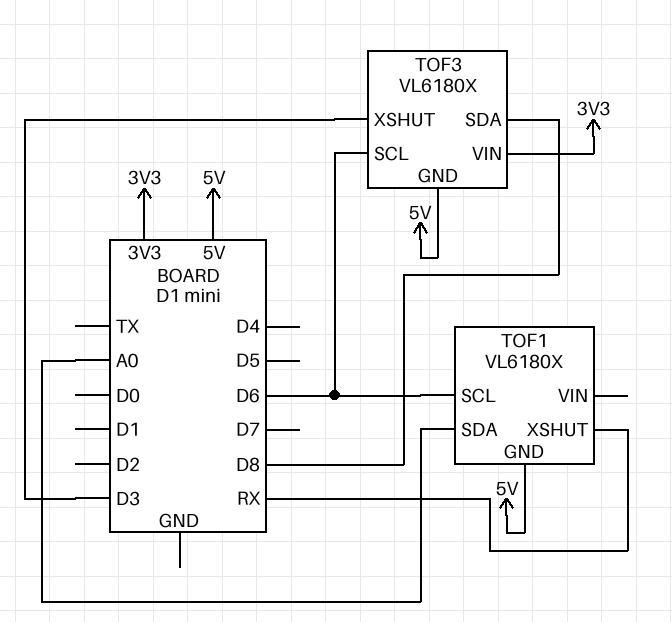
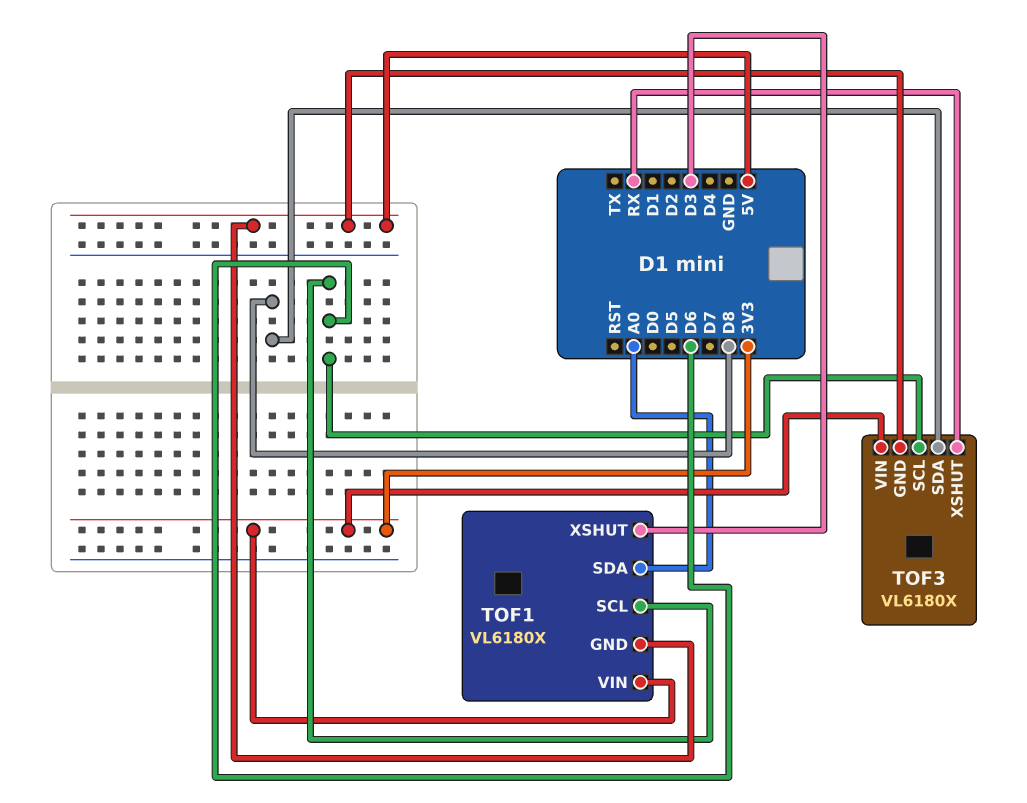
TOF1 pin VIN: none -> 3V3
TOF1 pin XSHUT: RX -> D3
TOF3 pin XSHUT: D3 -> RX

